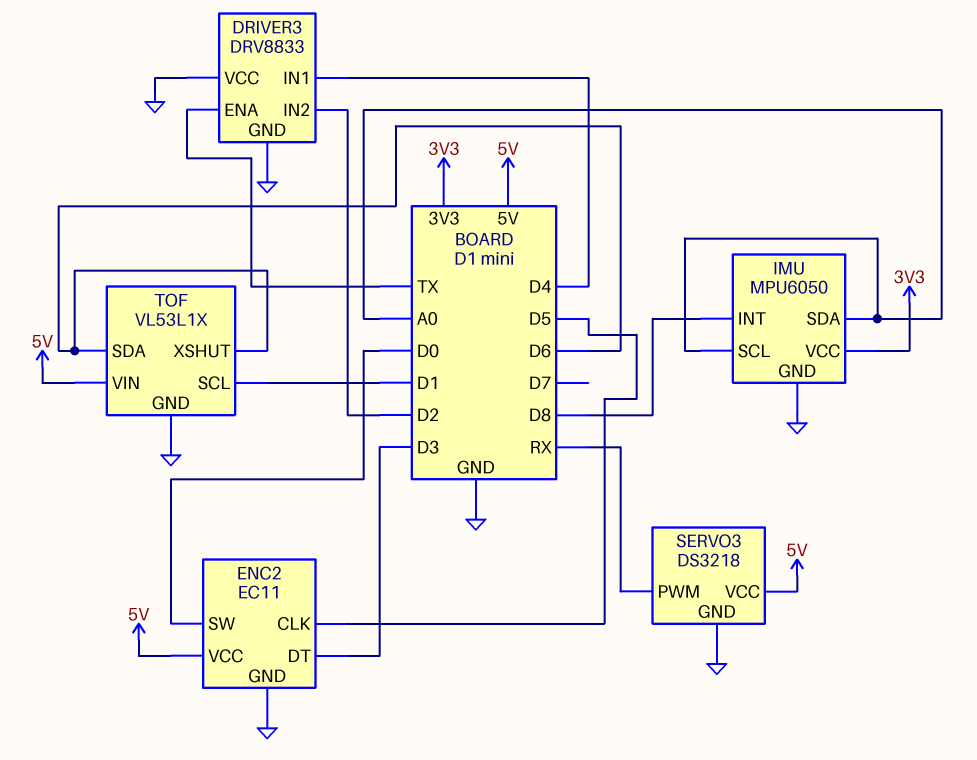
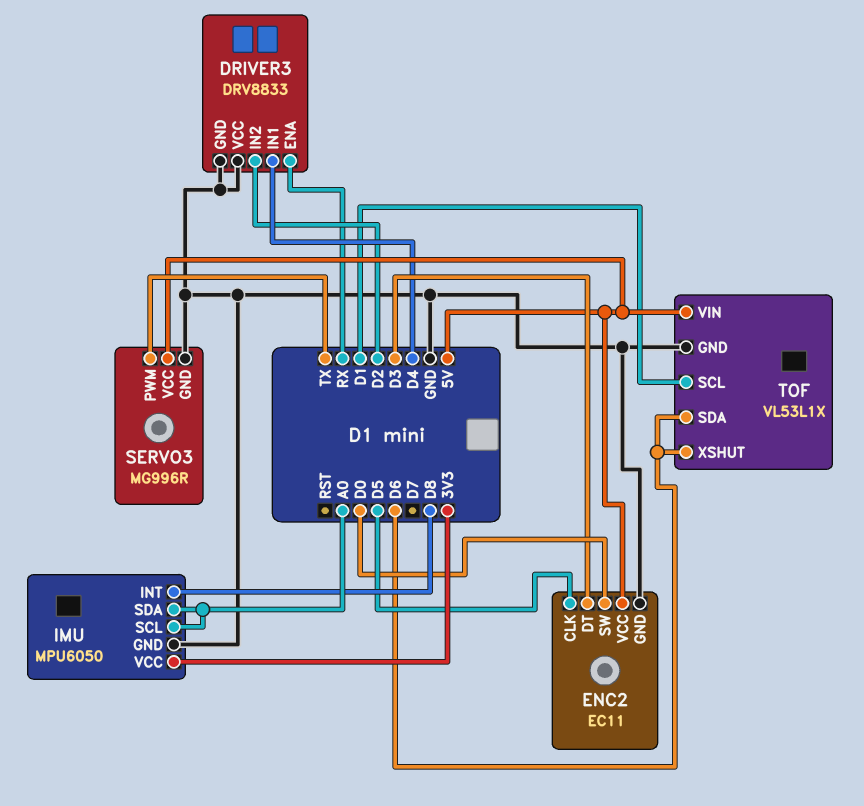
DRIVER3 pin ENA: TX -> RX
SERVO3: DS3218 -> MG996R
SERVO3 pin PWM: RX -> TX

